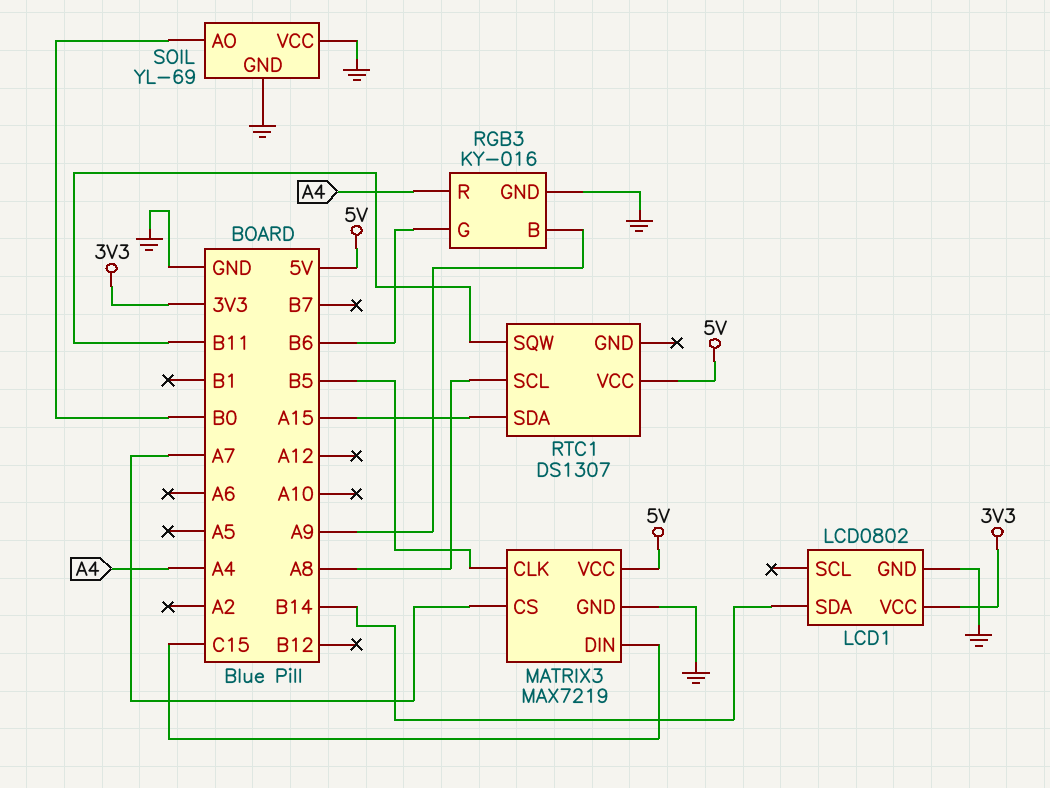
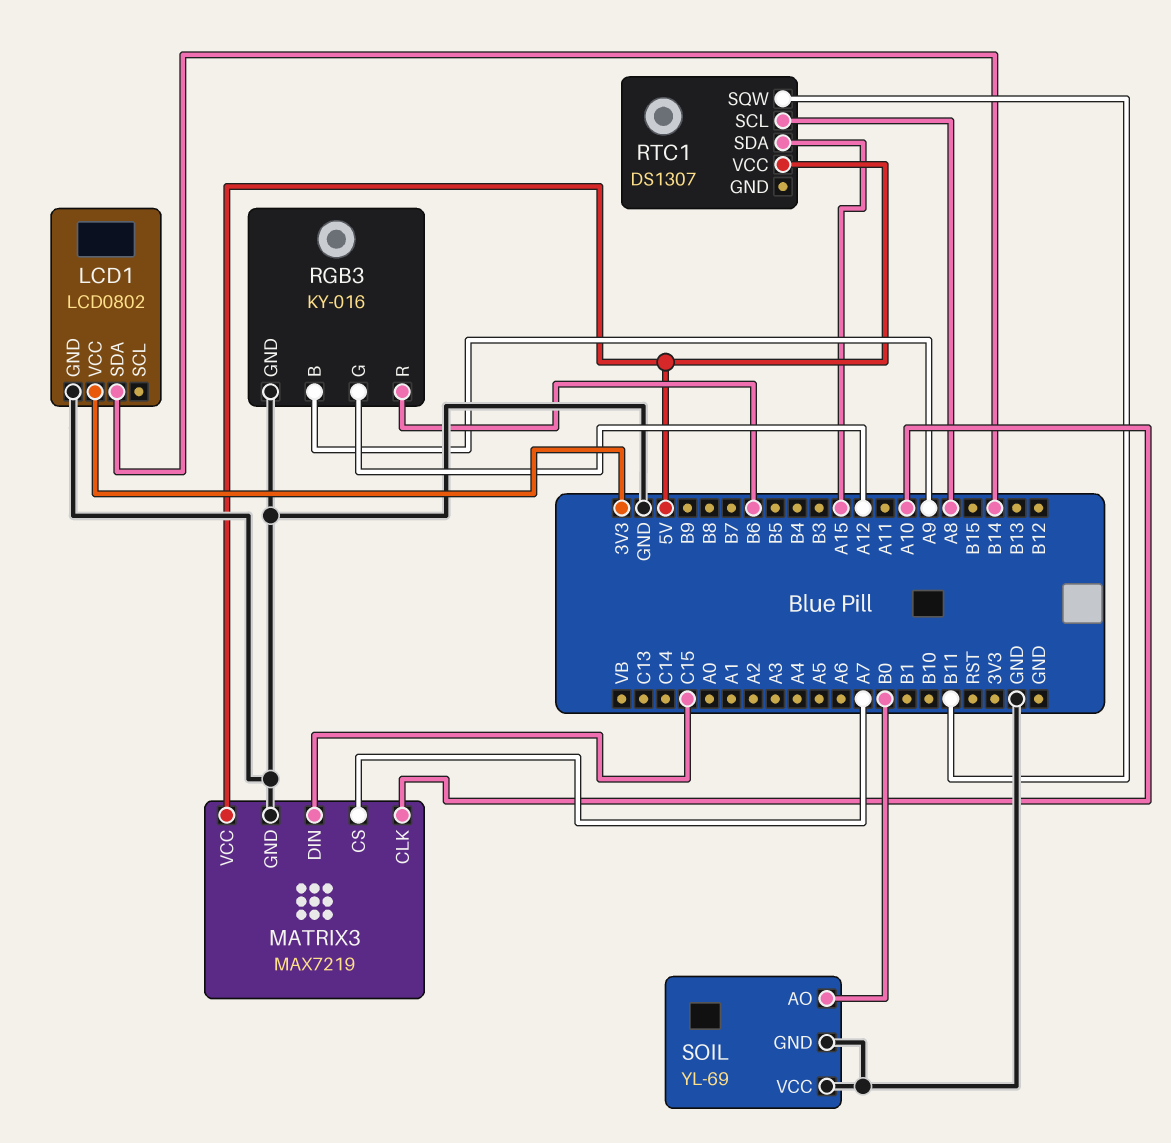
MATRIX3 pin CLK: B5 -> A10
RGB3 pin G: B6 -> A12
RGB3 pin R: A4 -> B6

